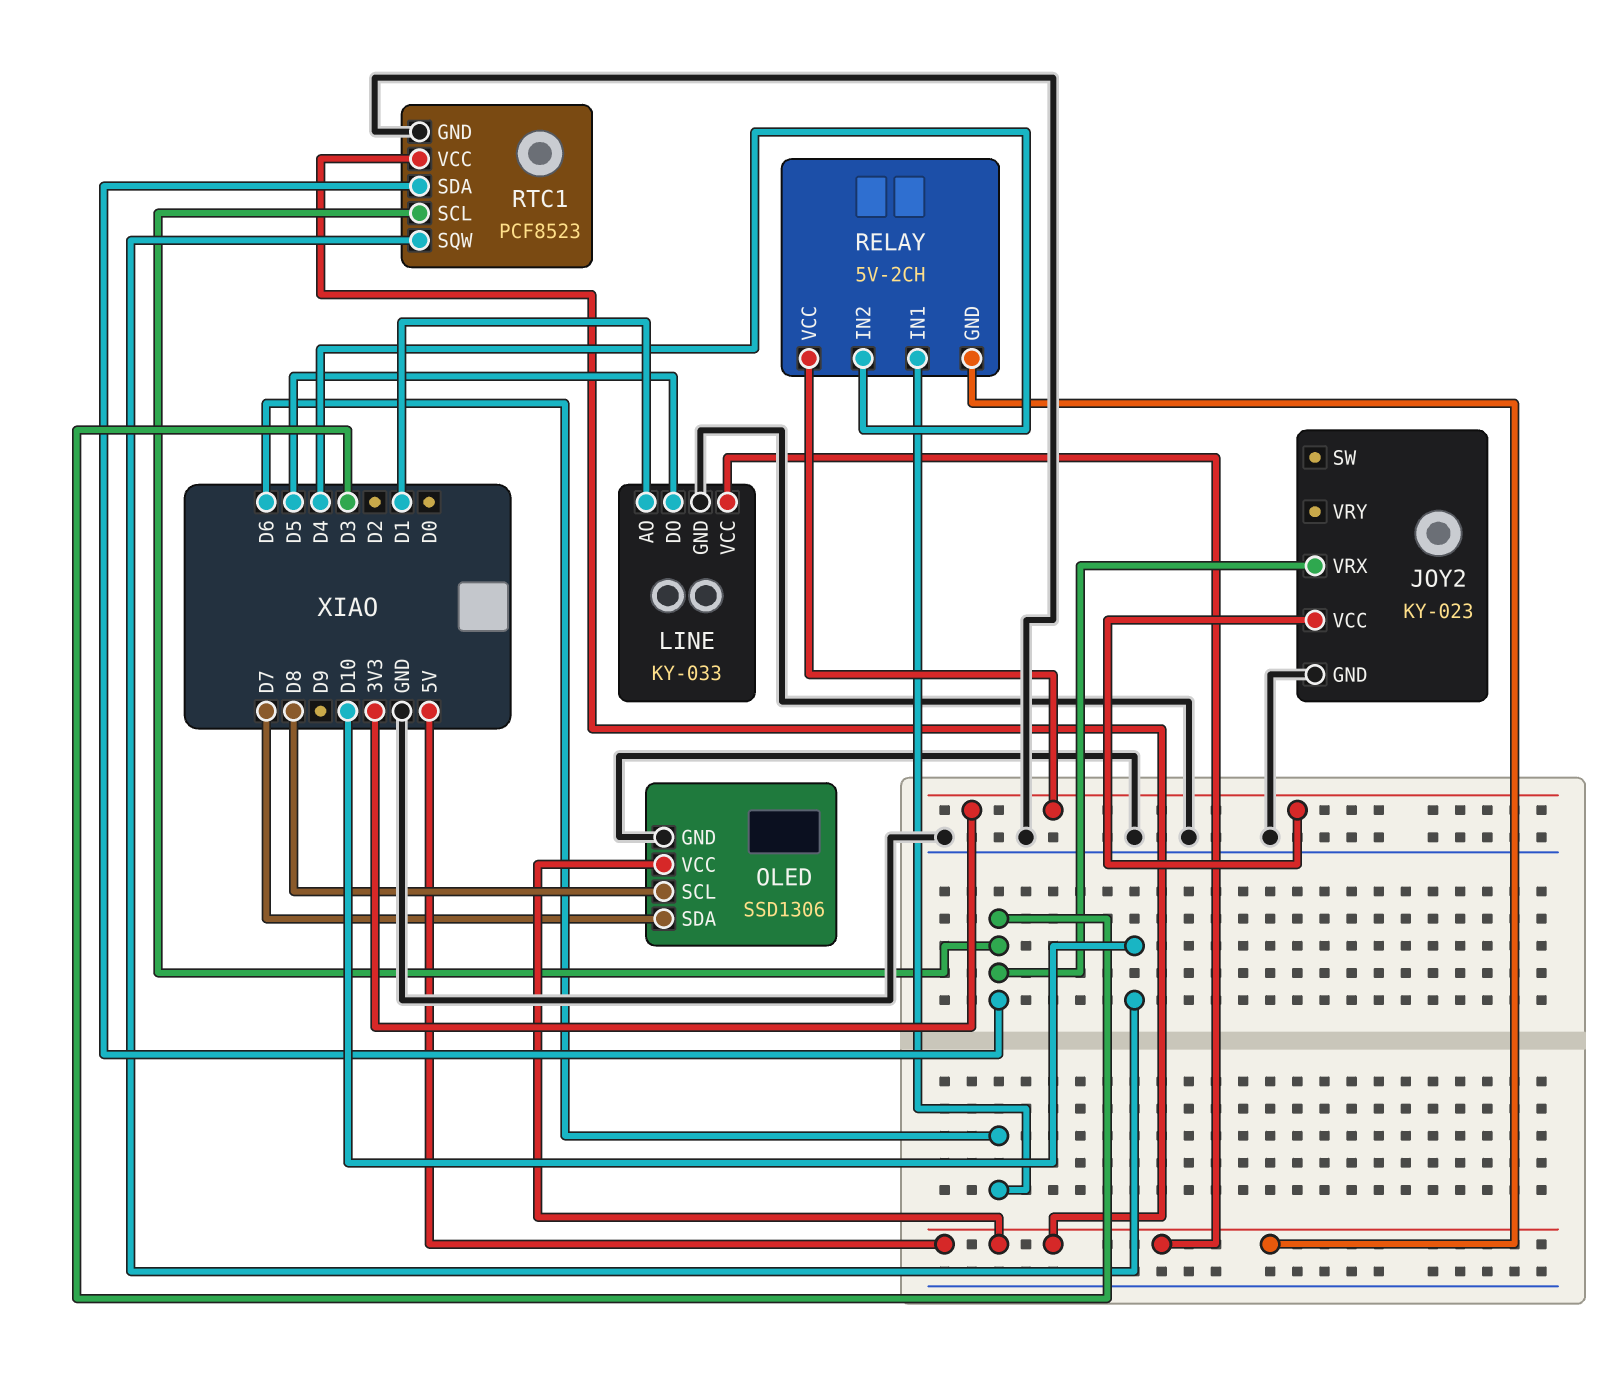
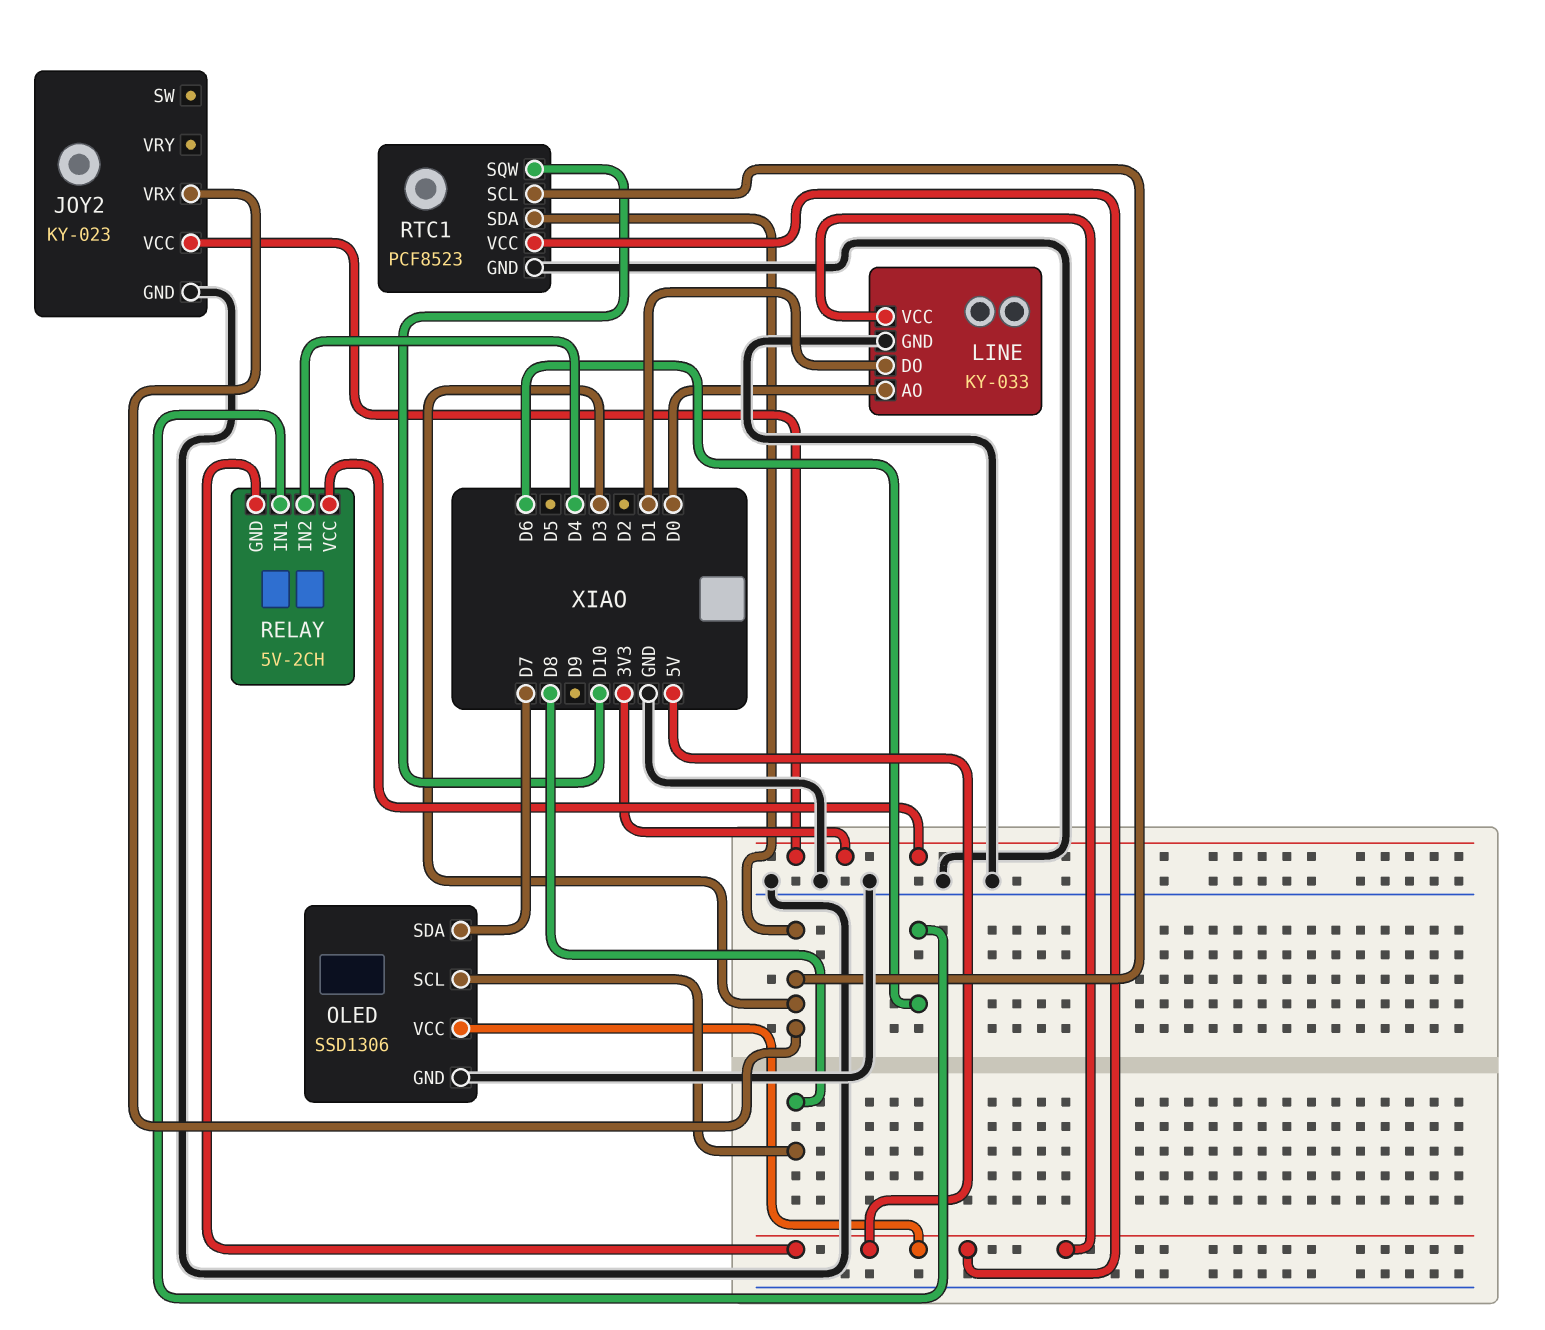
LINE pin AO: D1 -> D0
LINE pin DO: D5 -> D1

